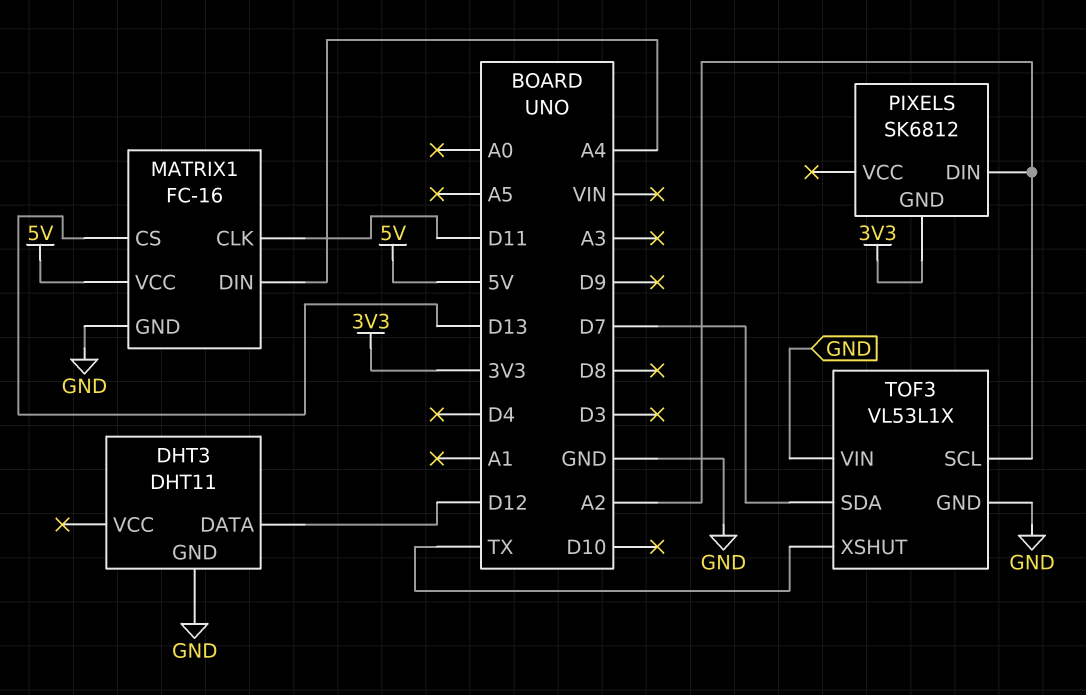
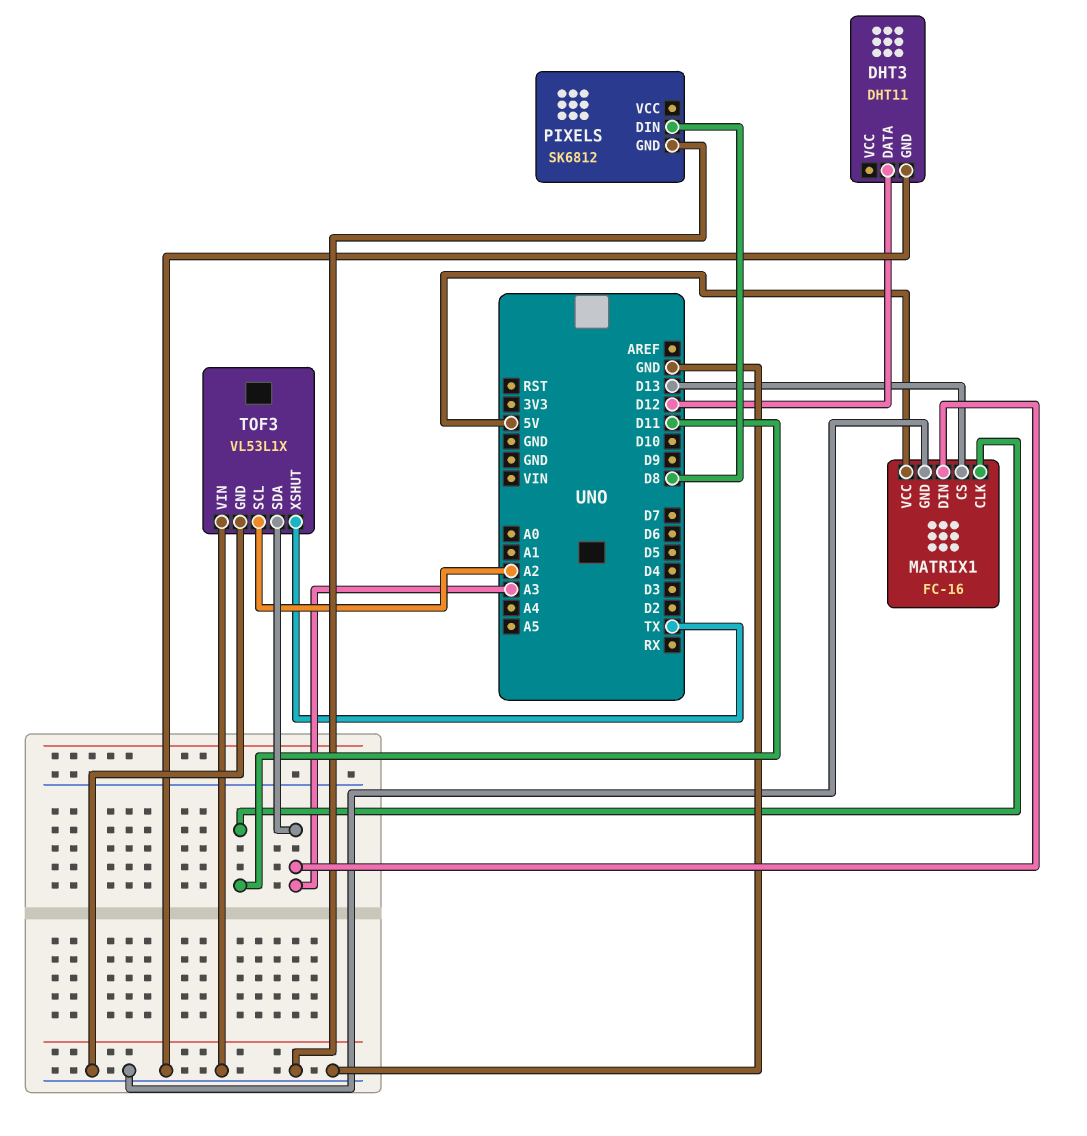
MATRIX1 pin DIN: A4 -> A3
PIXELS pin DIN: A2 -> D8
PIXELS pin GND: 3V3 -> GND
TOF3 pin SDA: D7 -> A3

